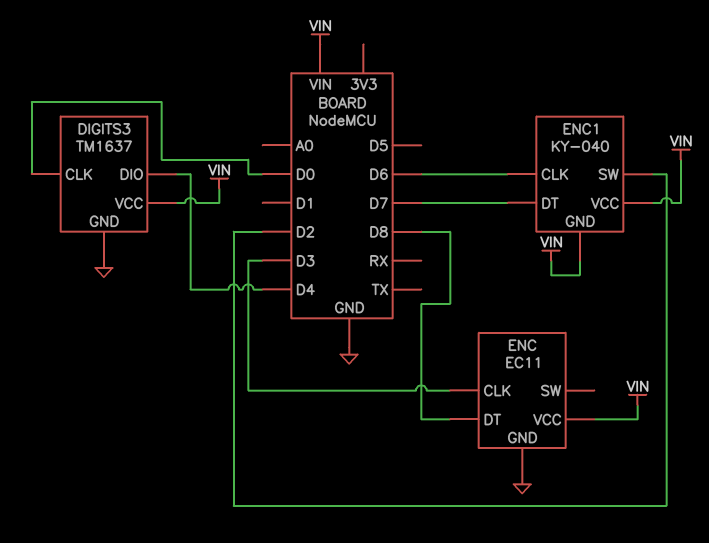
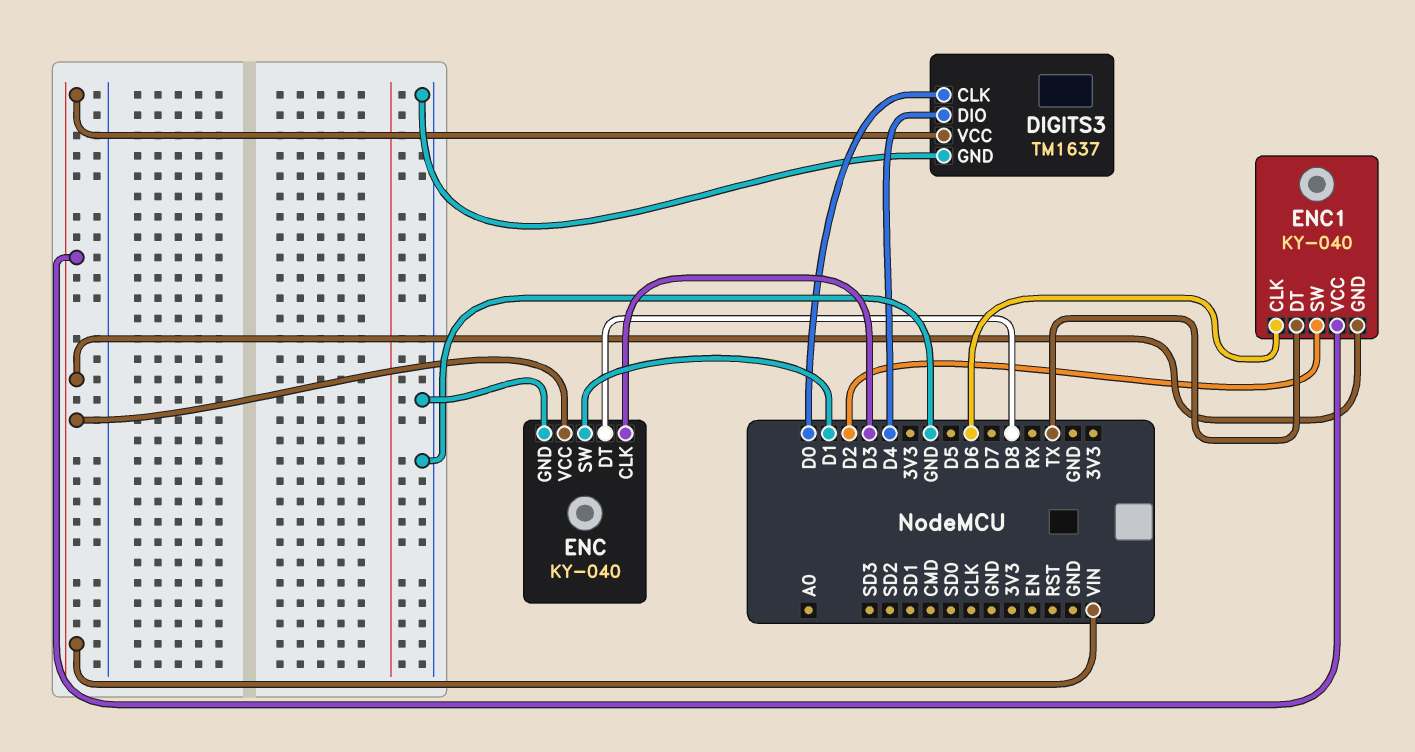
ENC: EC11 -> KY-040
ENC pin SW: none -> D1
ENC1 pin DT: D7 -> TX

